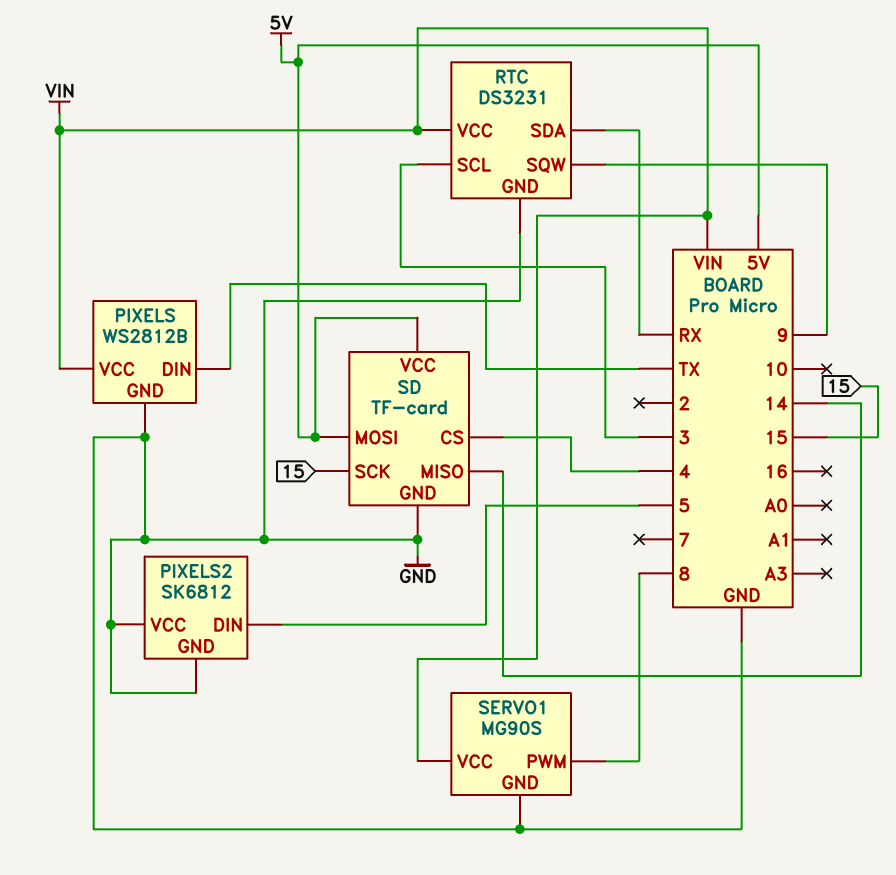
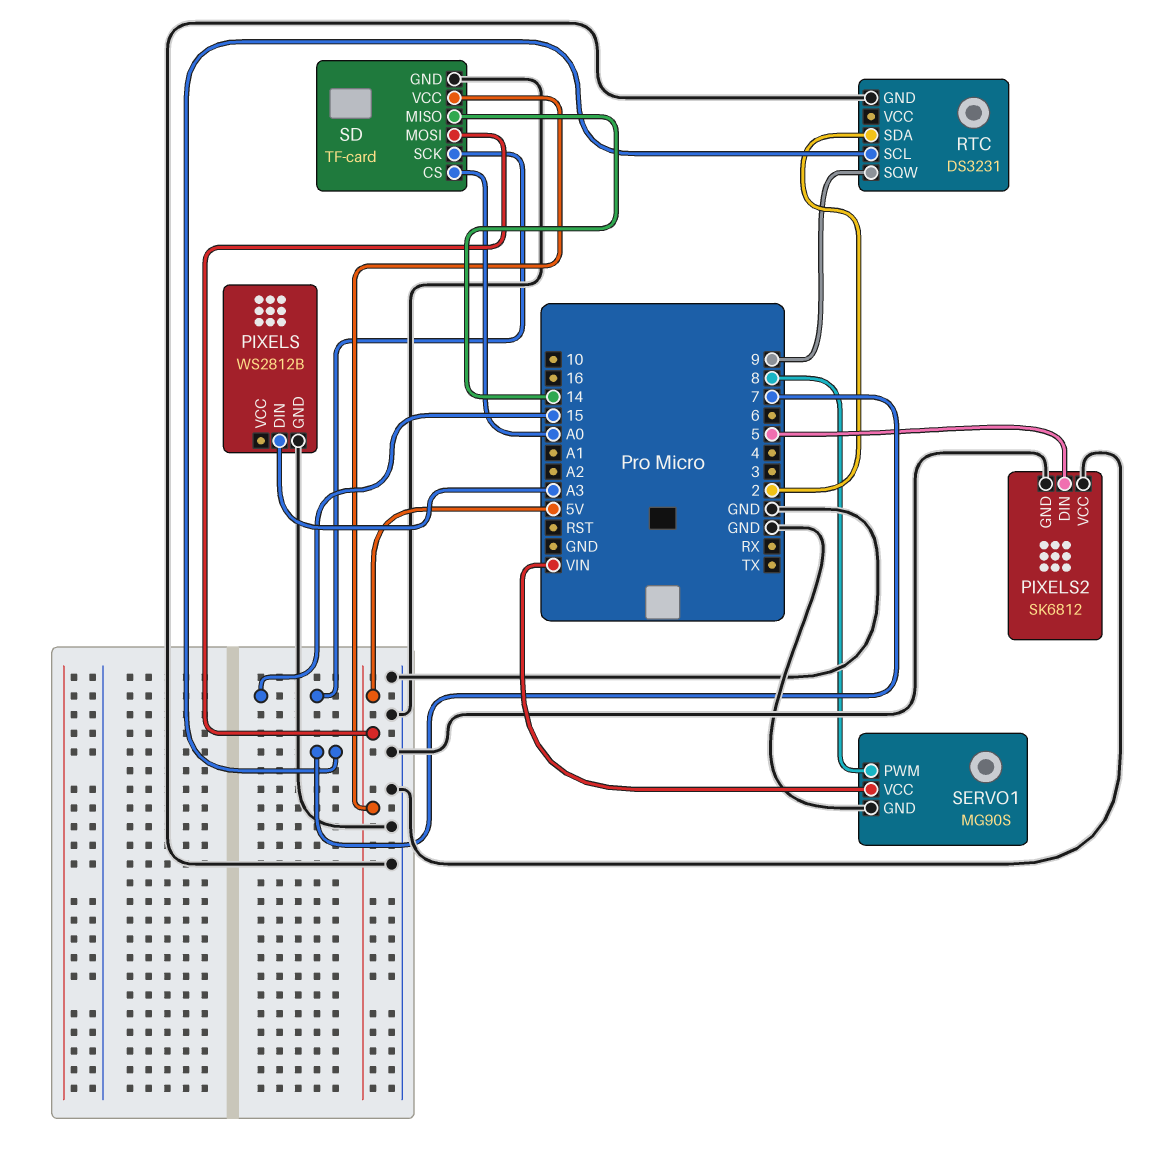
PIXELS pin DIN: TX -> A3
PIXELS pin VCC: VIN -> none
RTC pin SCL: 3 -> 7
RTC pin SDA: RX -> 2
RTC pin VCC: VIN -> none
SD pin CS: 4 -> A0

